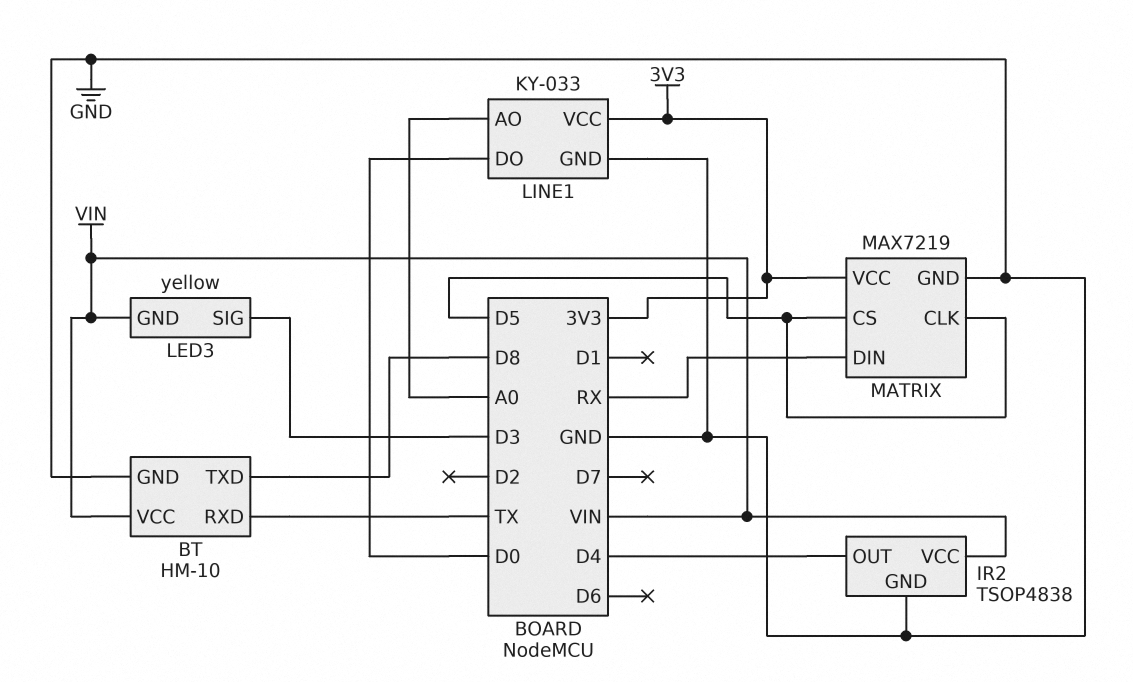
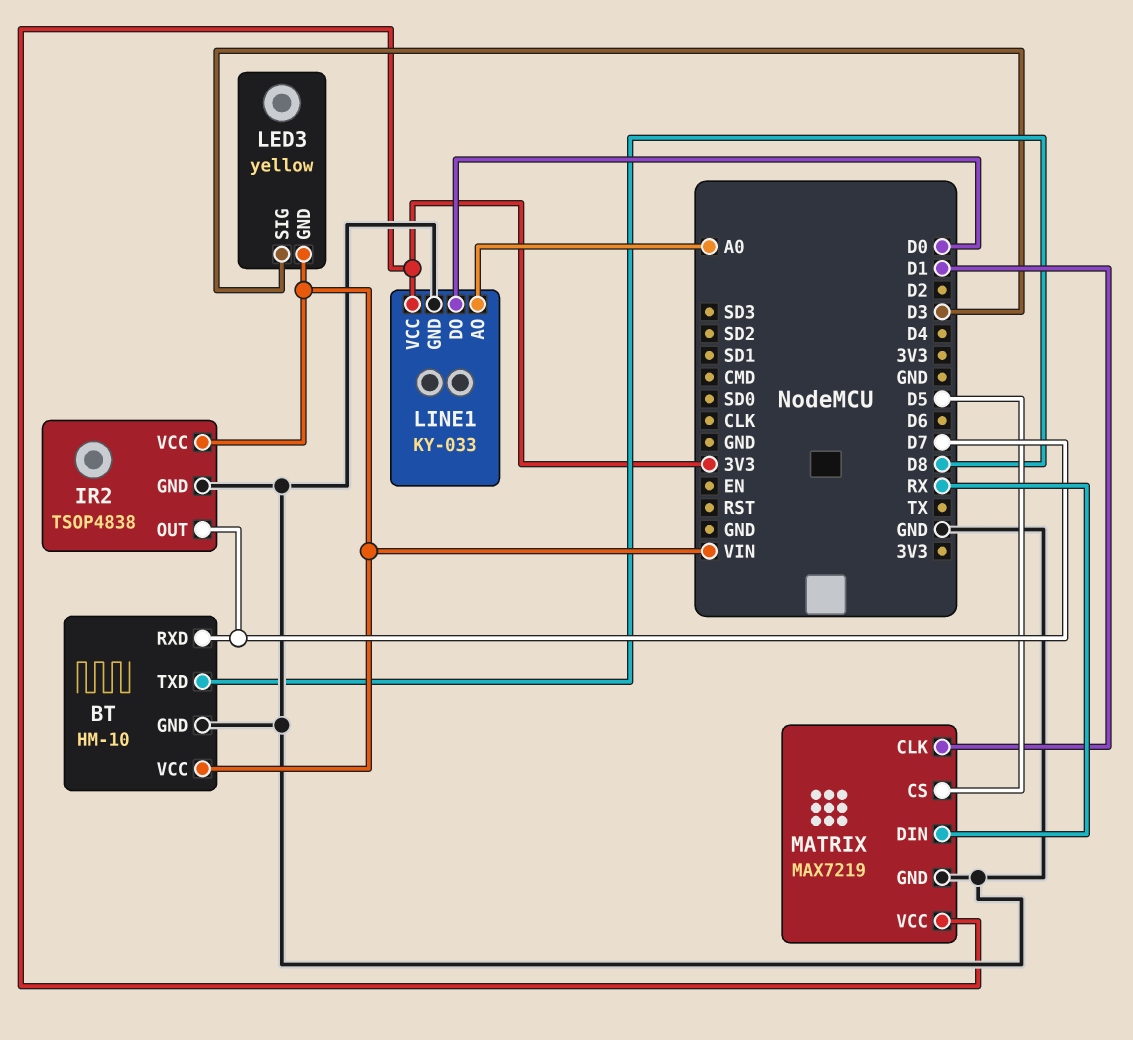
BT pin RXD: TX -> D7
IR2 pin OUT: D4 -> D7
MATRIX pin CLK: D5 -> D1

